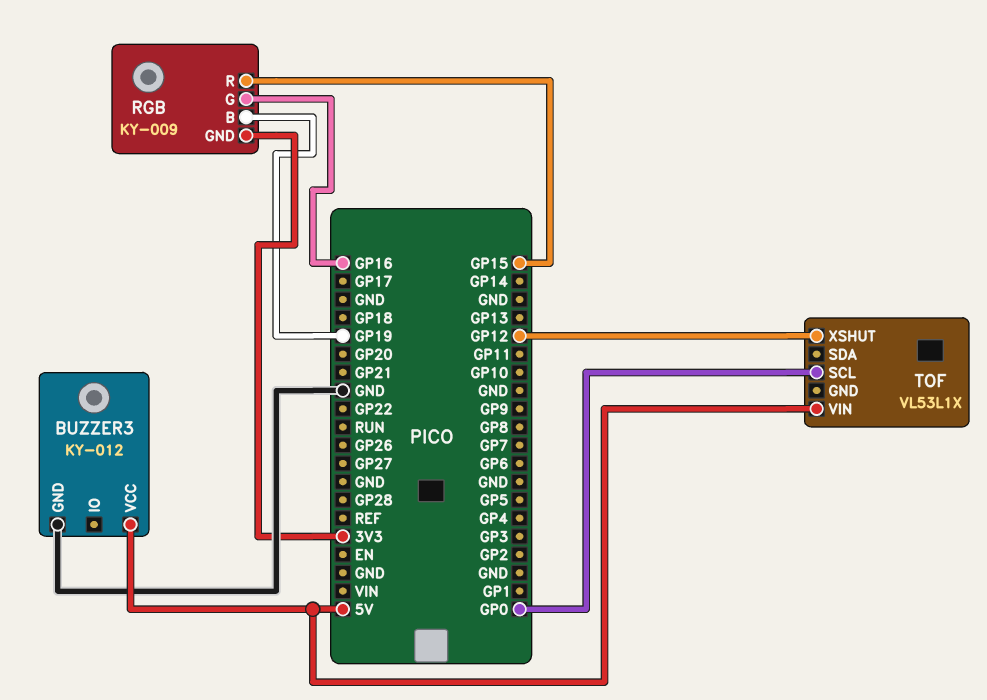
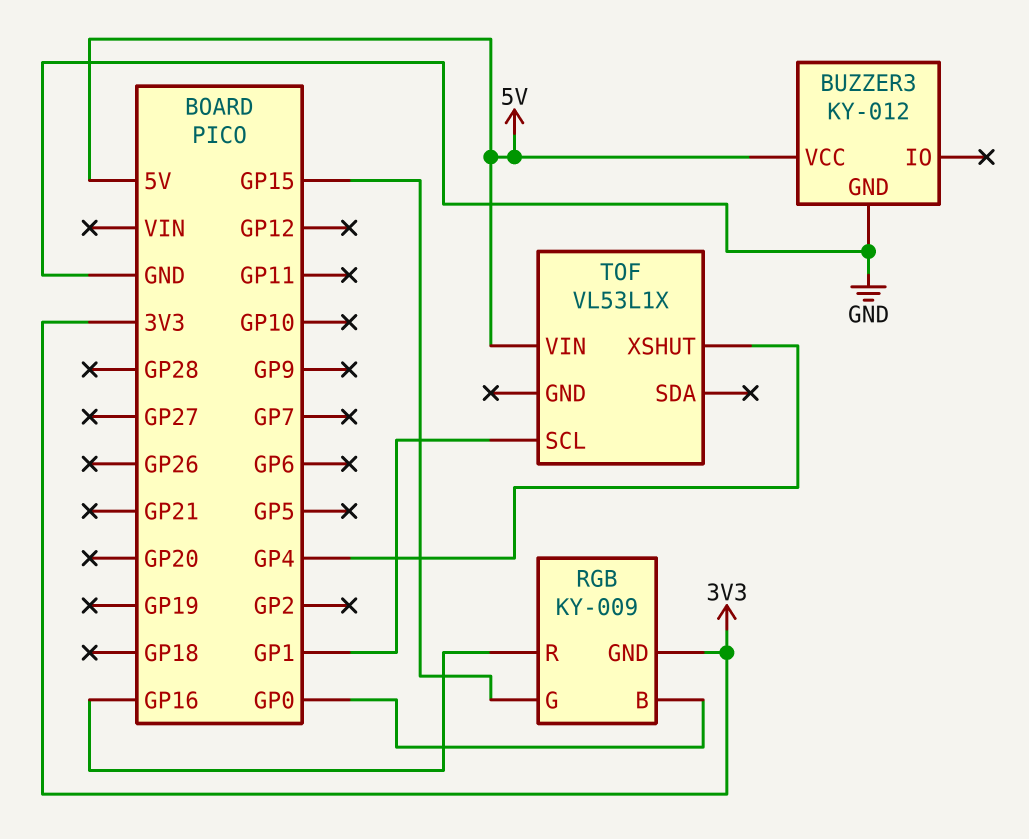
RGB pin B: GP19 -> GP0
RGB pin G: GP16 -> GP15
RGB pin R: GP15 -> GP16
TOF pin SCL: GP0 -> GP1
TOF pin XSHUT: GP12 -> GP4

